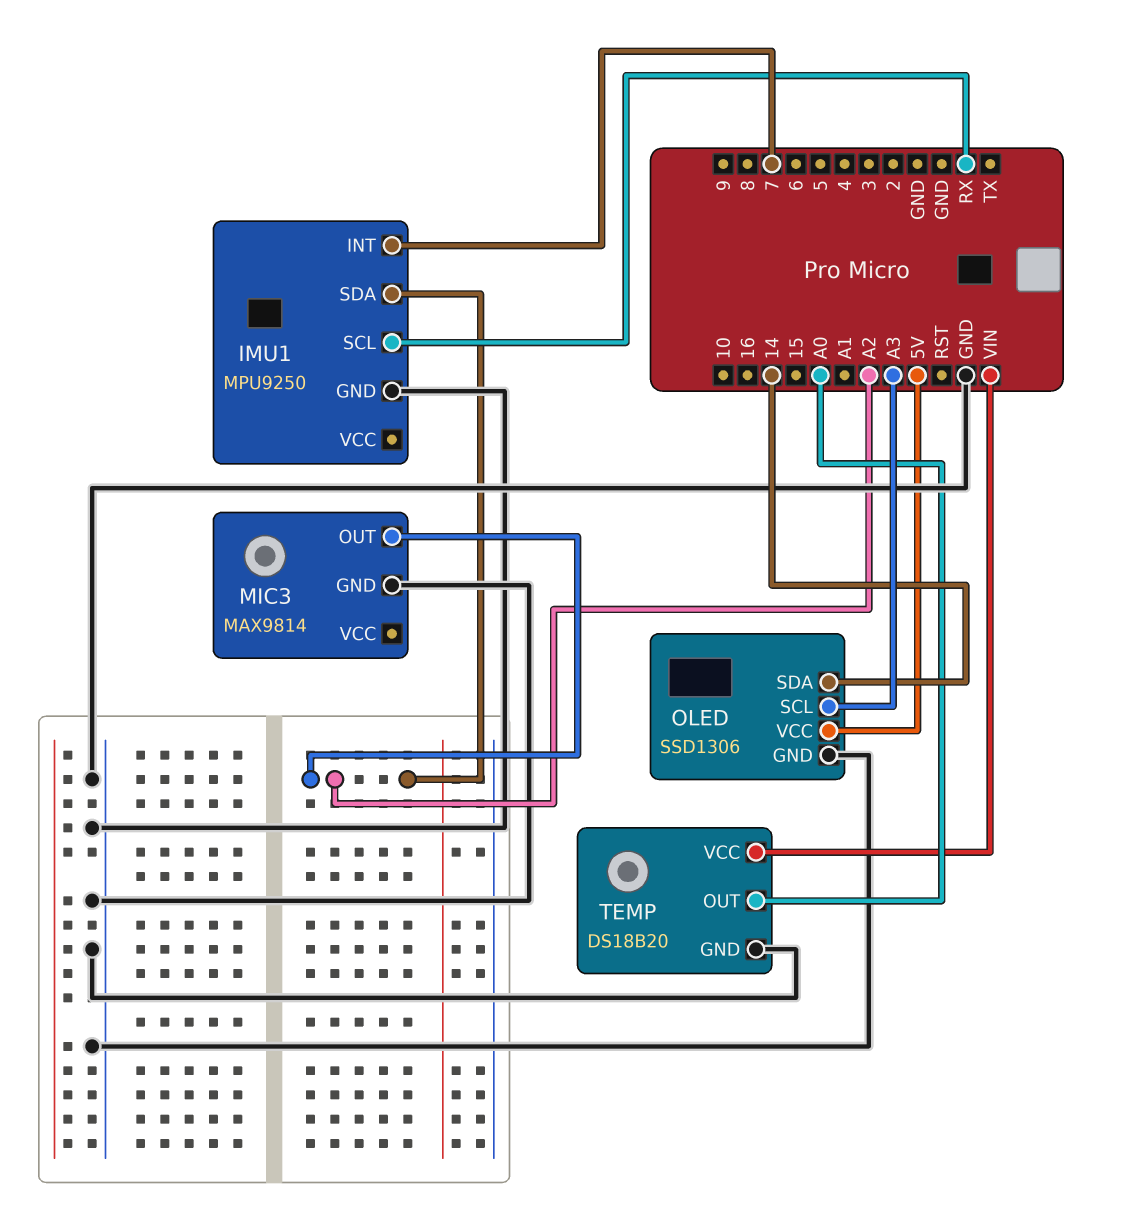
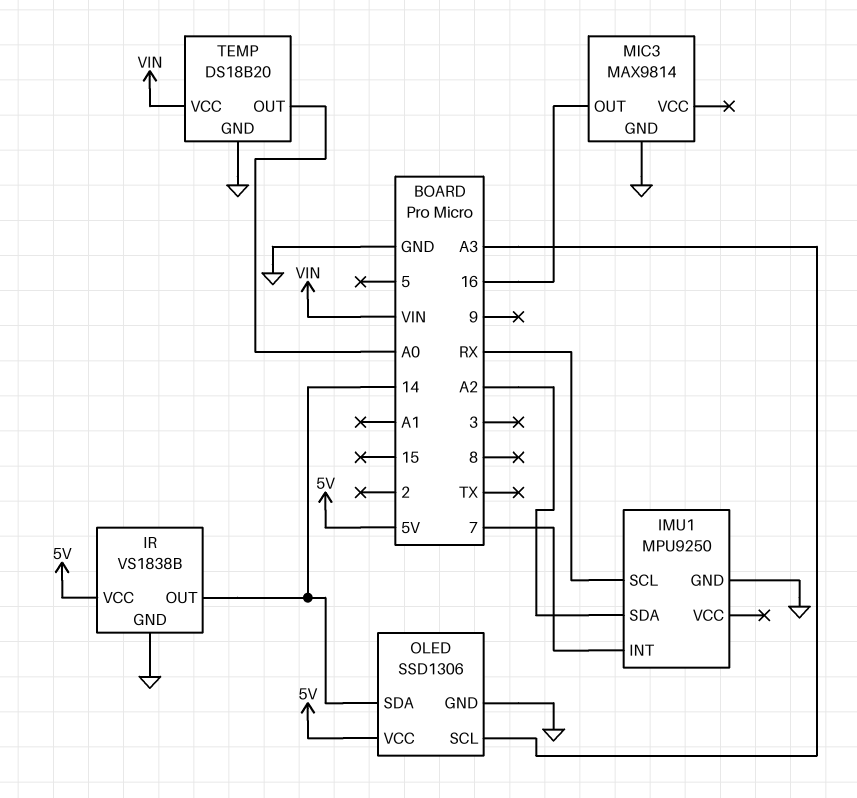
IR: none -> VS1838B
IR pin GND: none -> GND
IR pin OUT: none -> 14
IR pin VCC: none -> 5V
MIC3 pin OUT: A2 -> 16

